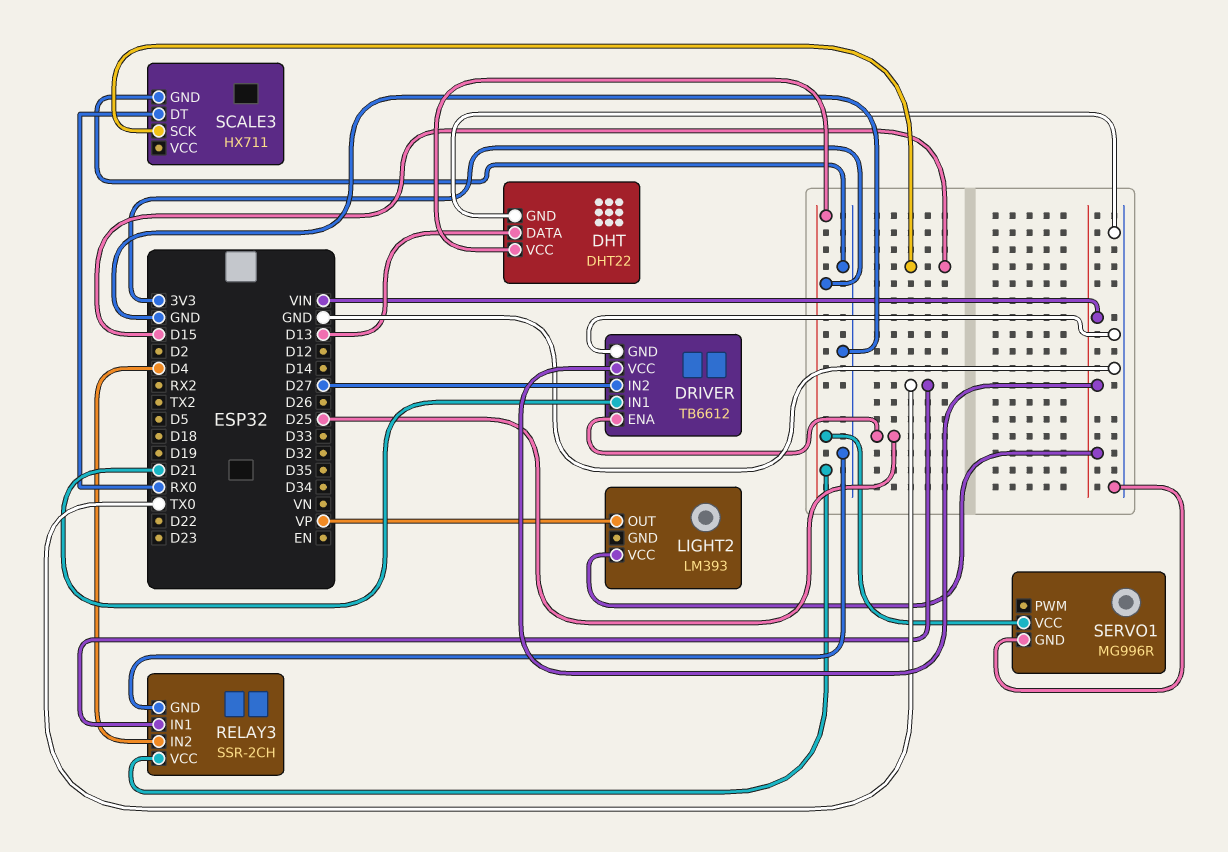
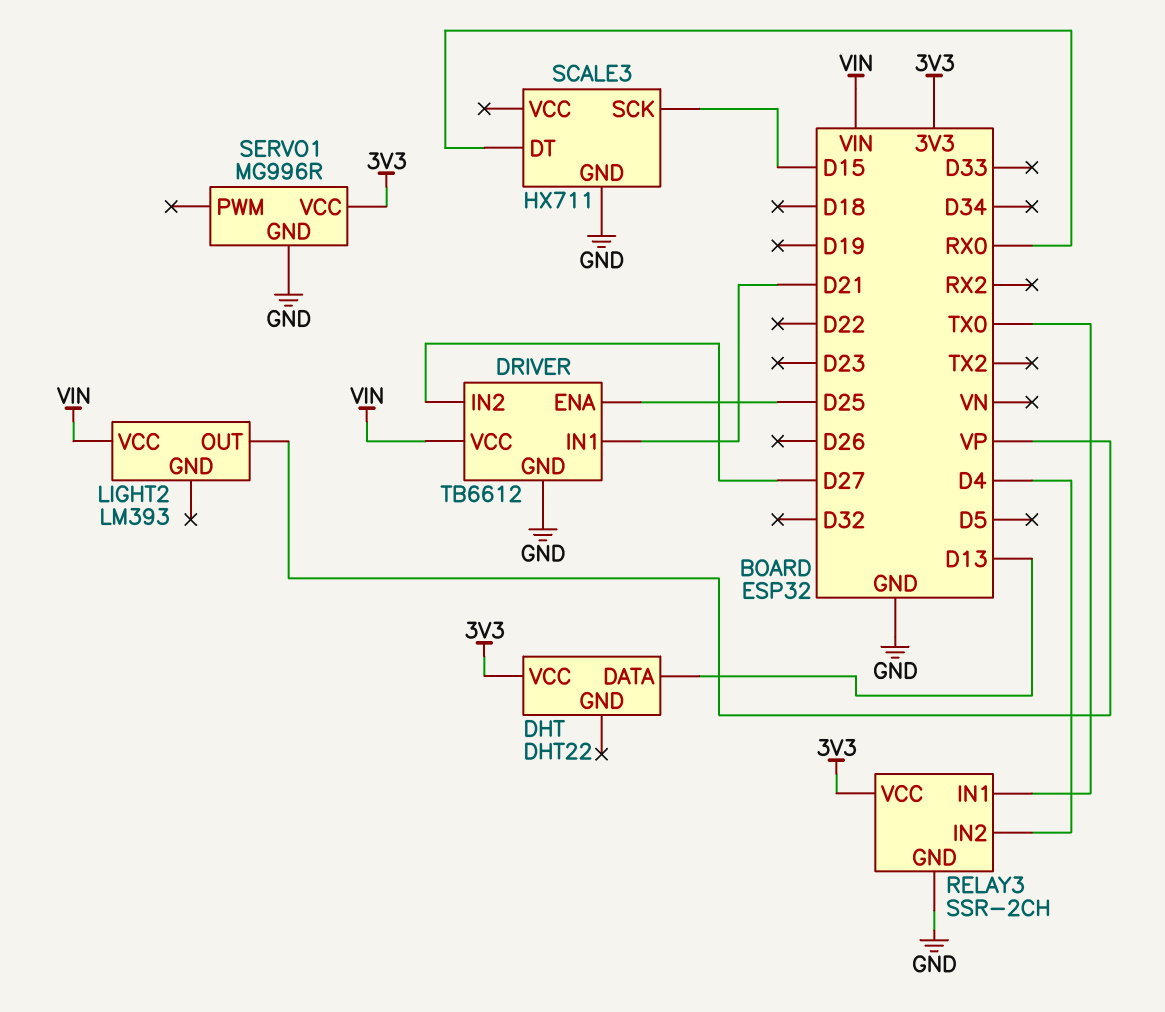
DHT pin GND: GND -> none

